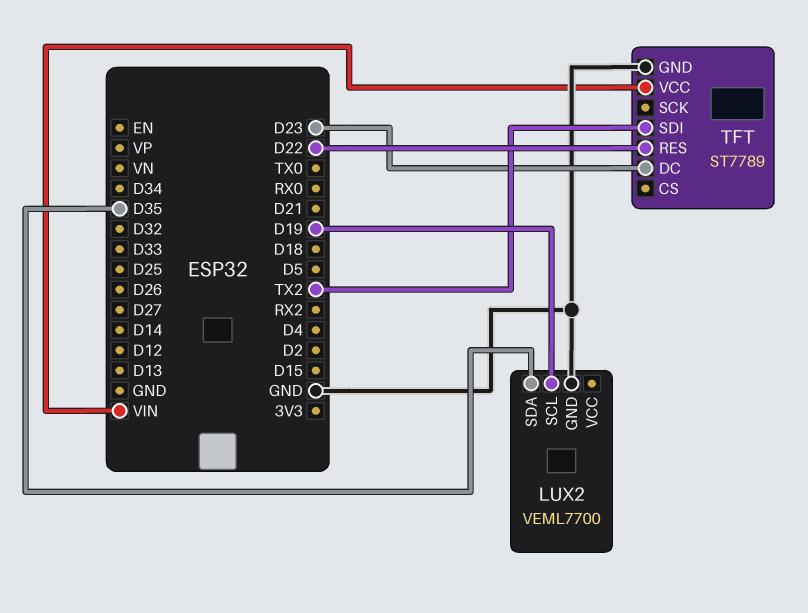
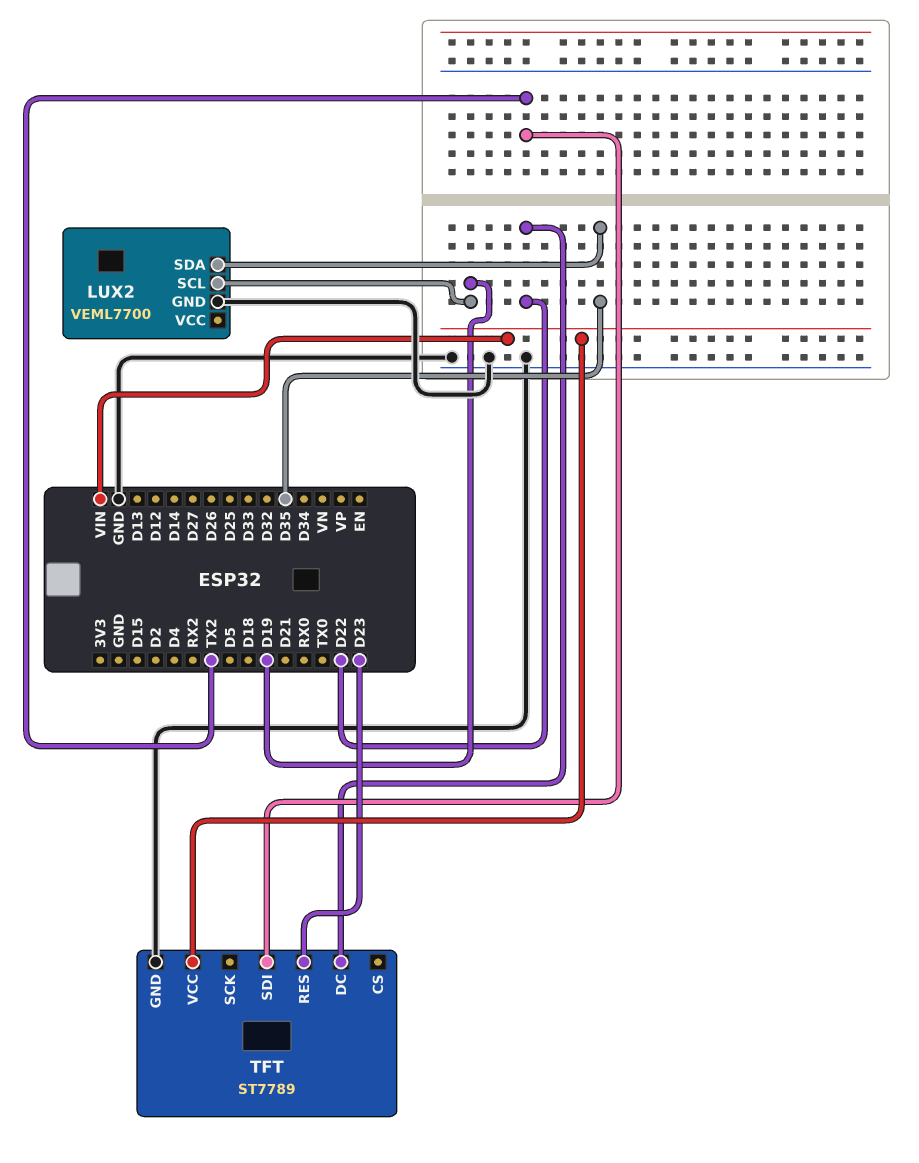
TFT pin DC: D23 -> D22
TFT pin RES: D22 -> D23

